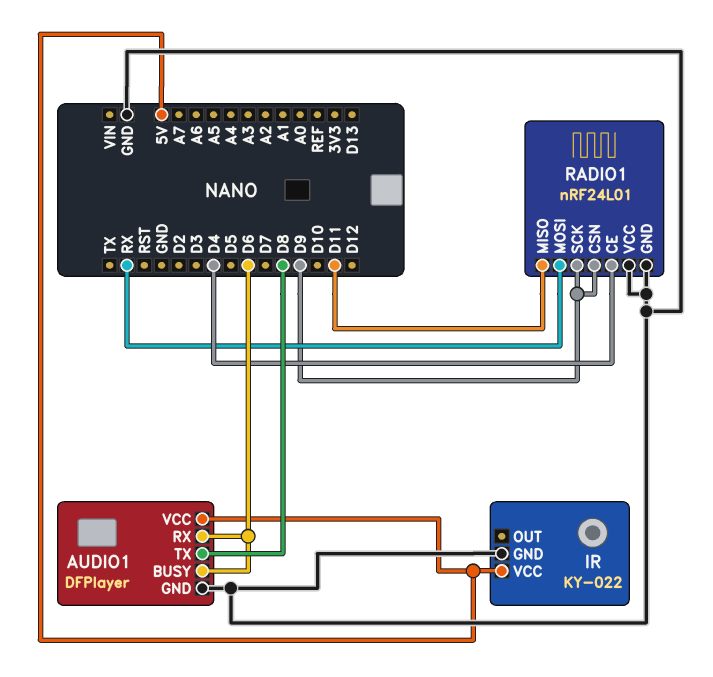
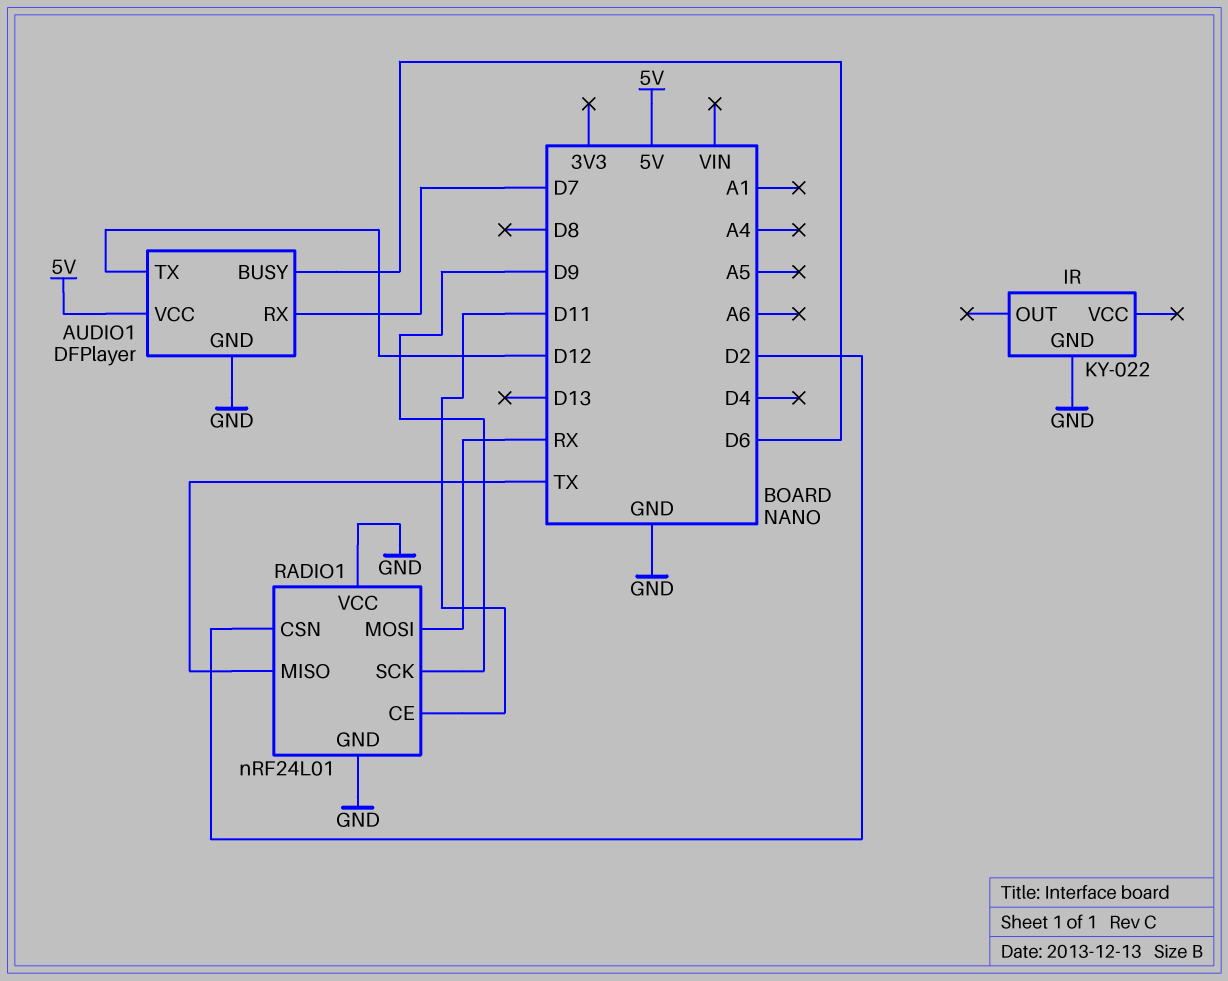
AUDIO1 pin RX: D6 -> D7
AUDIO1 pin TX: D8 -> D12
IR pin VCC: 5V -> none
RADIO1 pin CE: D4 -> D11
RADIO1 pin CSN: D9 -> D2
RADIO1 pin MISO: D11 -> TX

